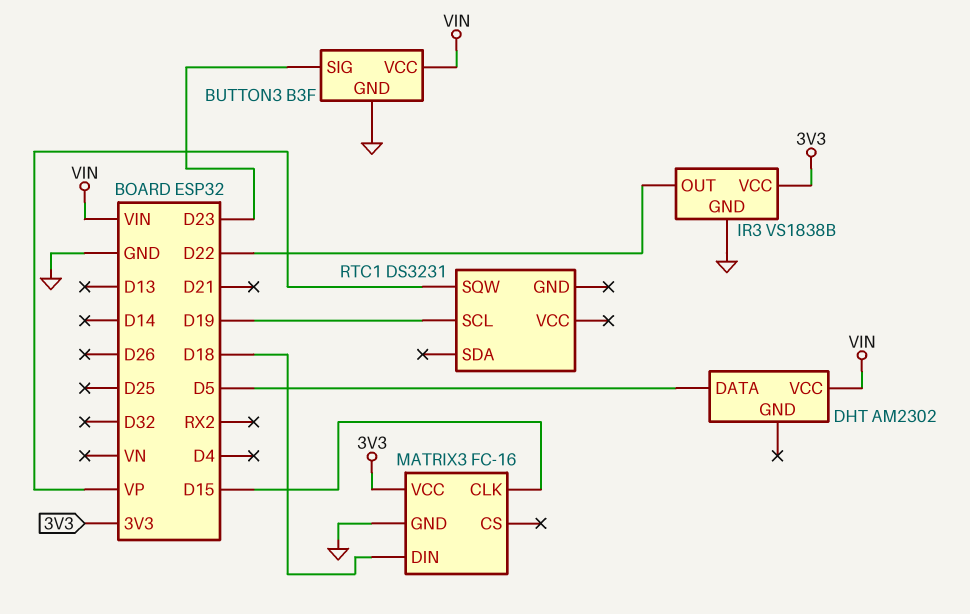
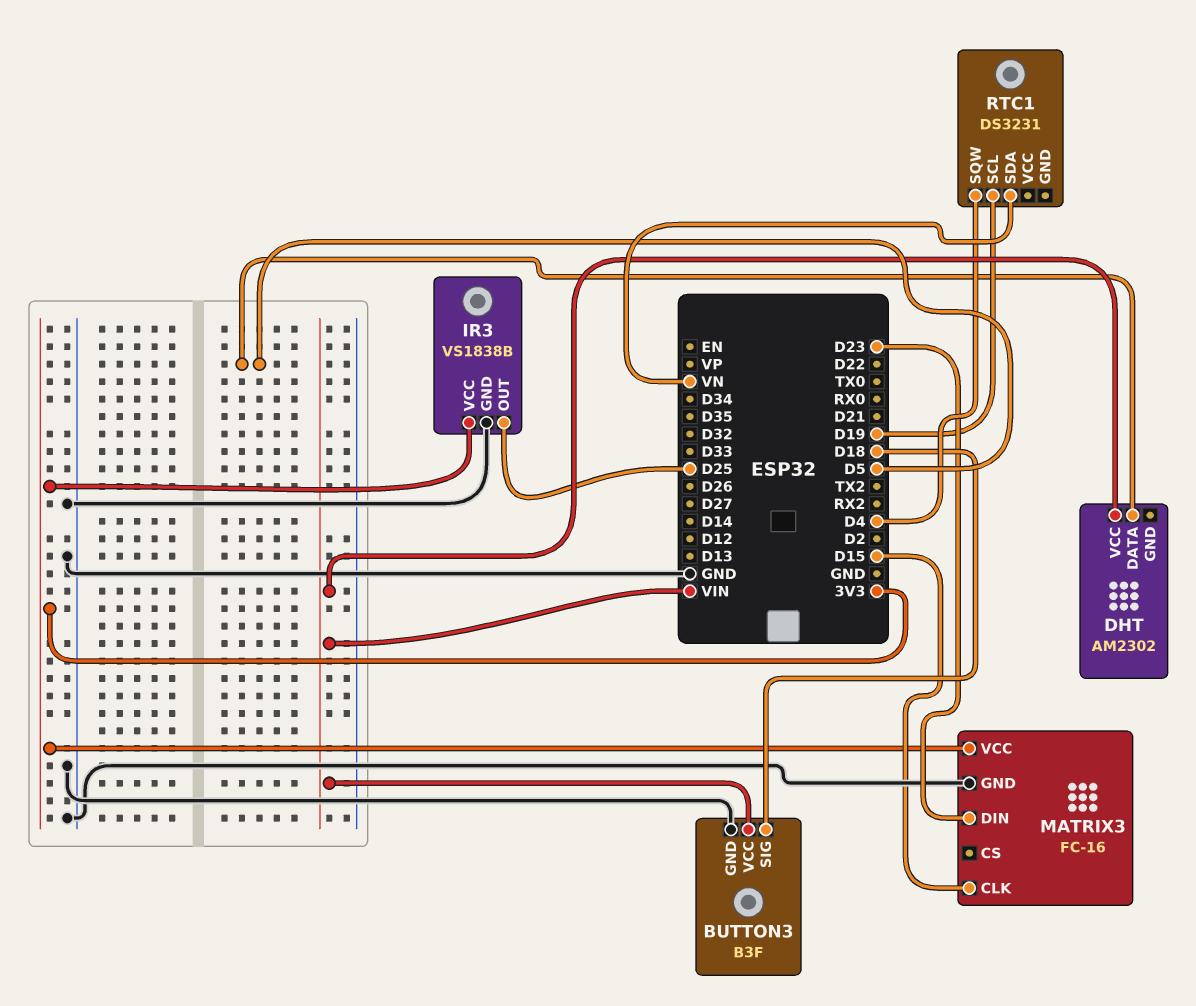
BUTTON3 pin SIG: D23 -> D18
IR3 pin OUT: D22 -> D25
MATRIX3 pin DIN: D18 -> D23
RTC1 pin SDA: none -> VN
RTC1 pin SQW: VP -> D4

